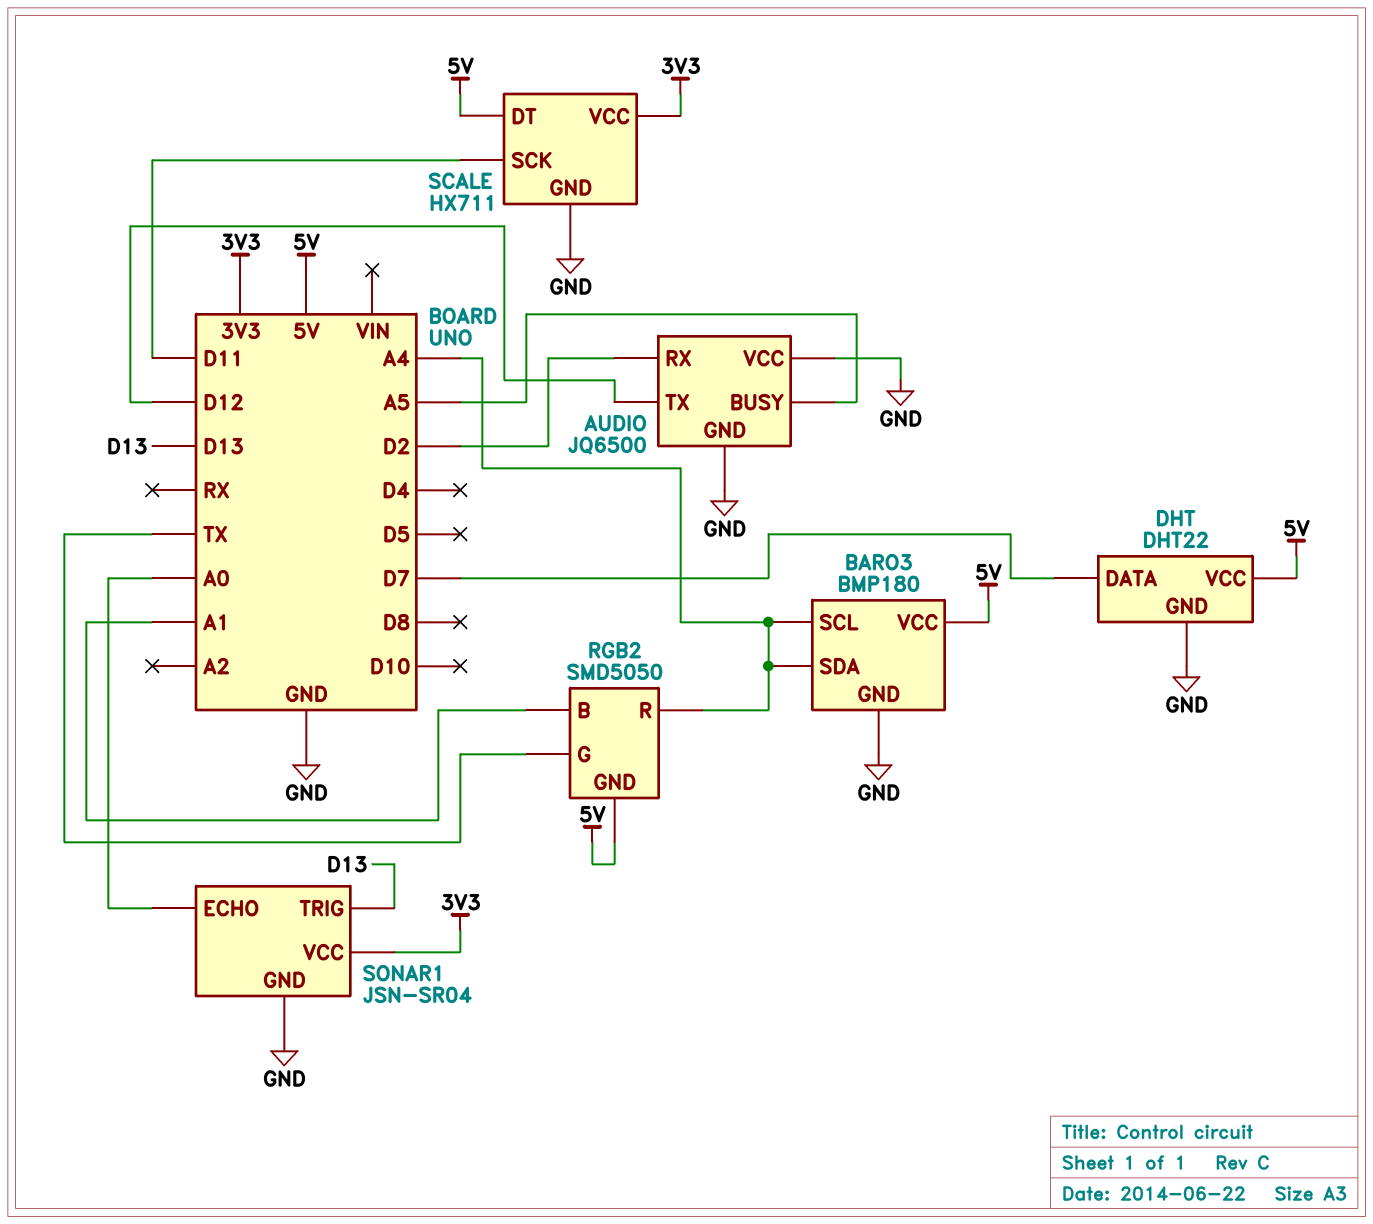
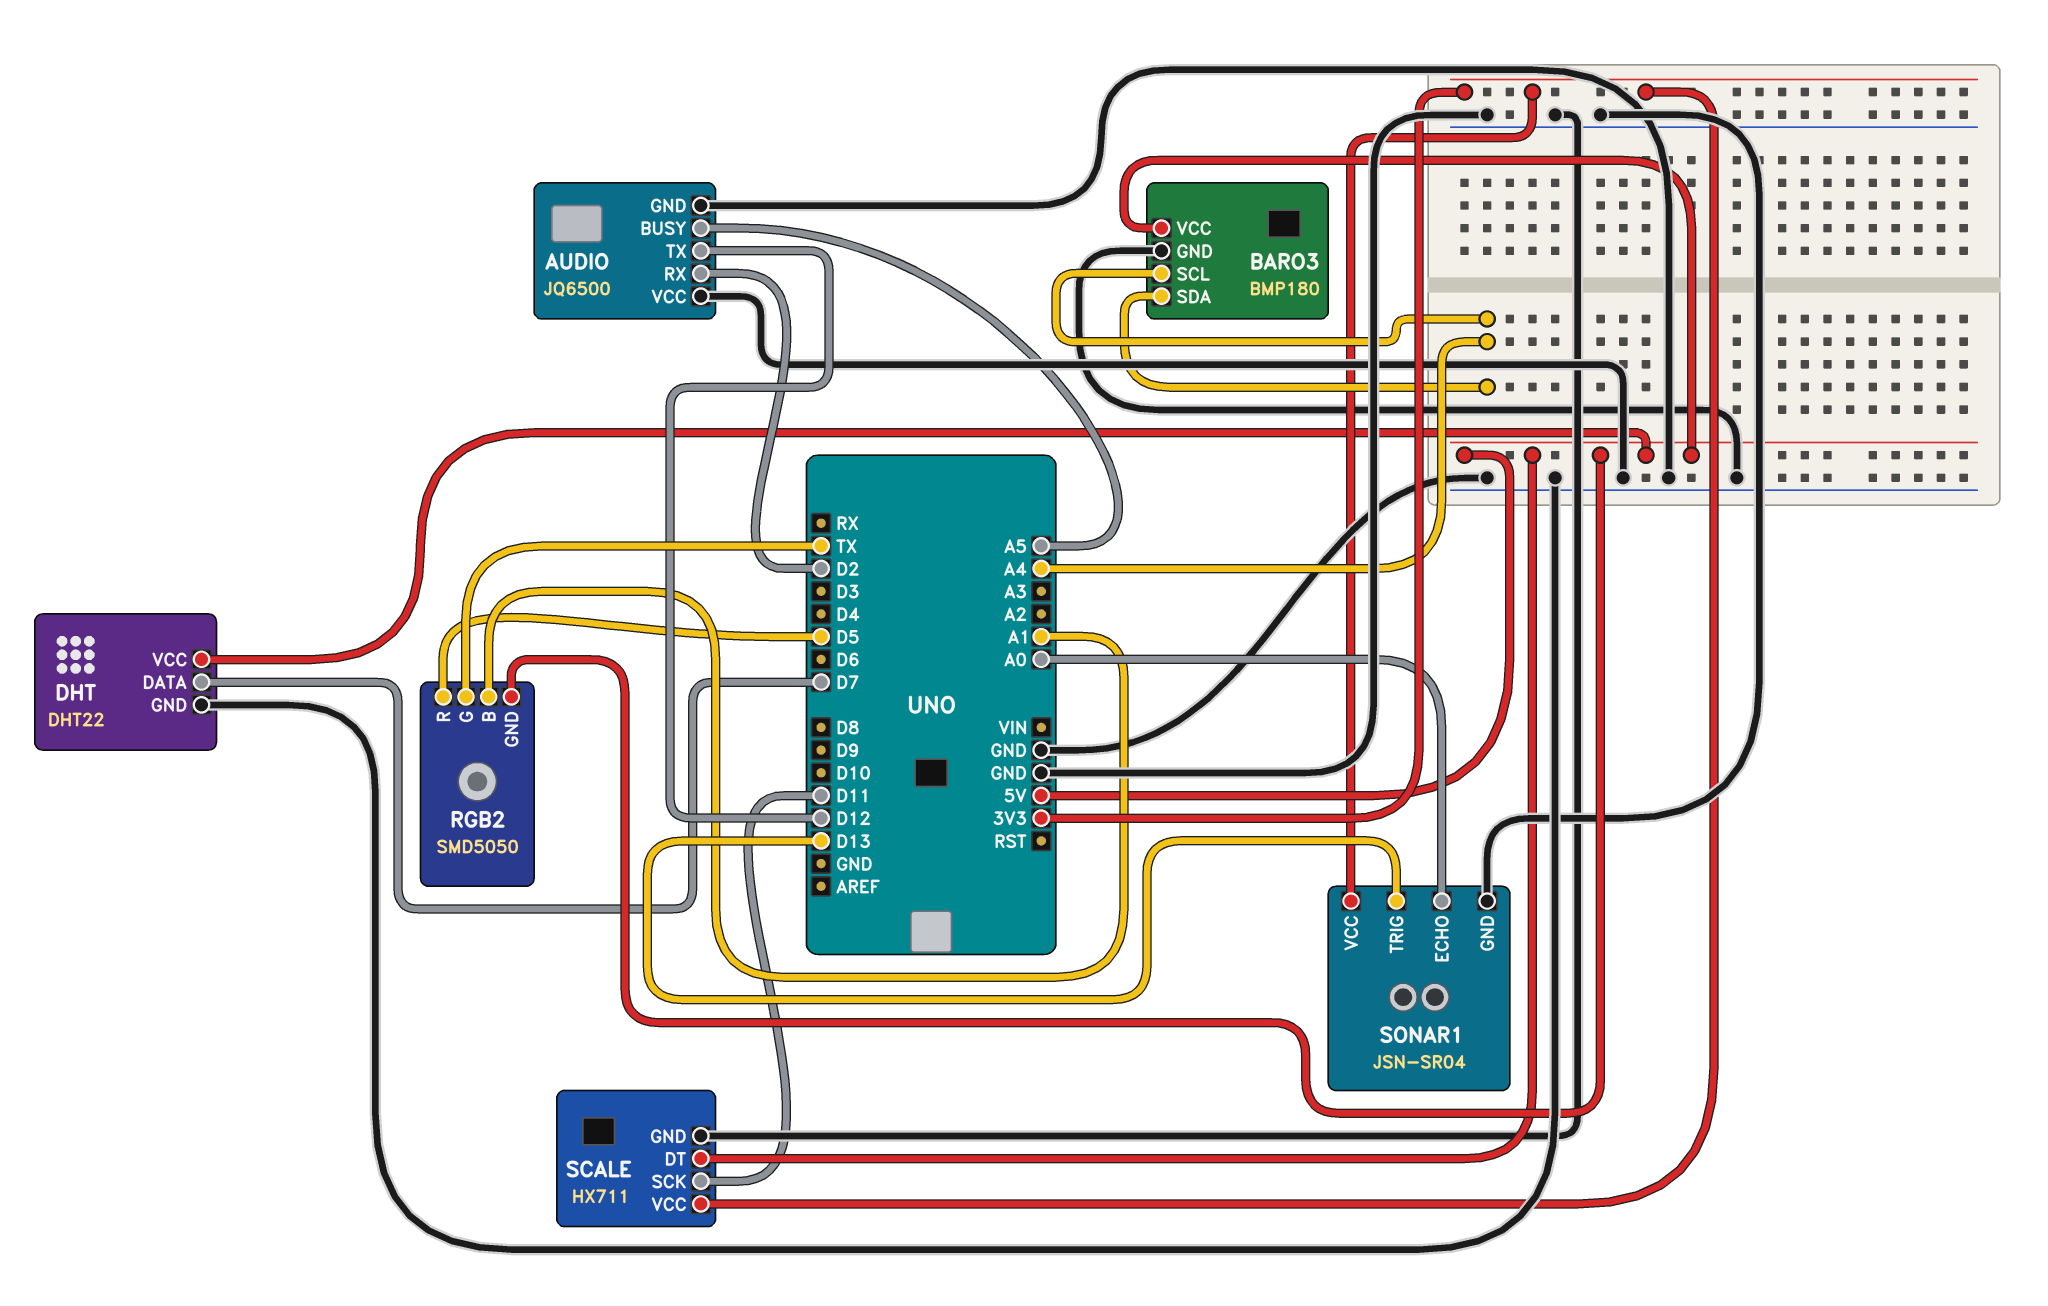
RGB2 pin R: A4 -> D5

